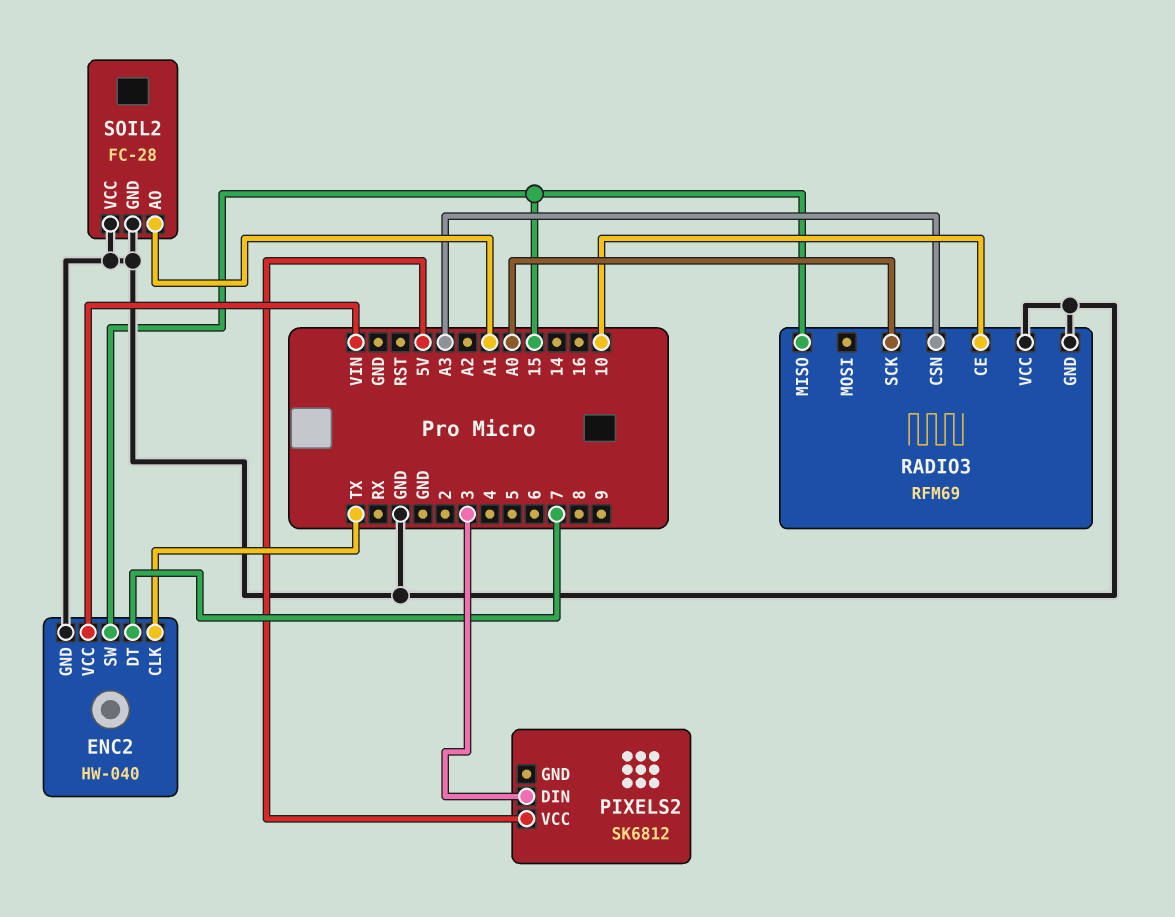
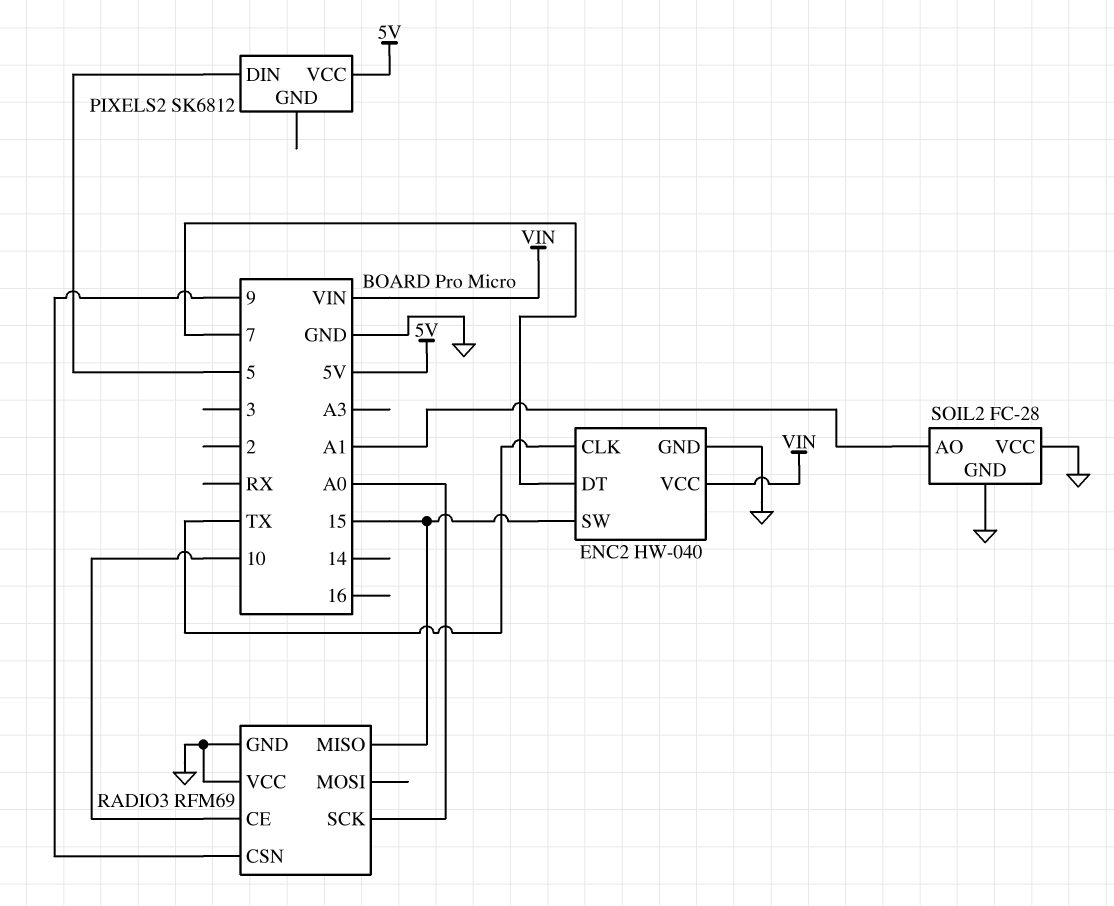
PIXELS2 pin DIN: 3 -> 5
RADIO3 pin CSN: A3 -> 9

